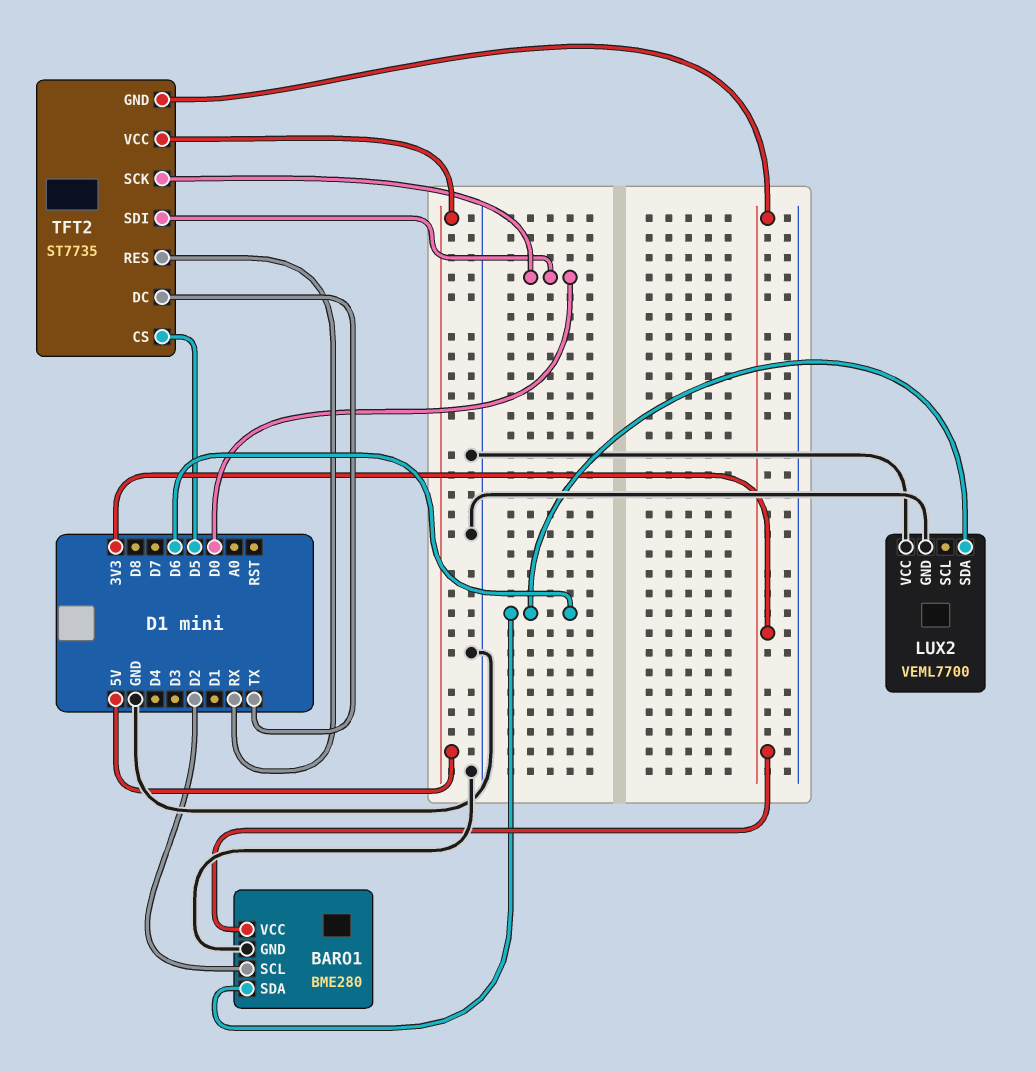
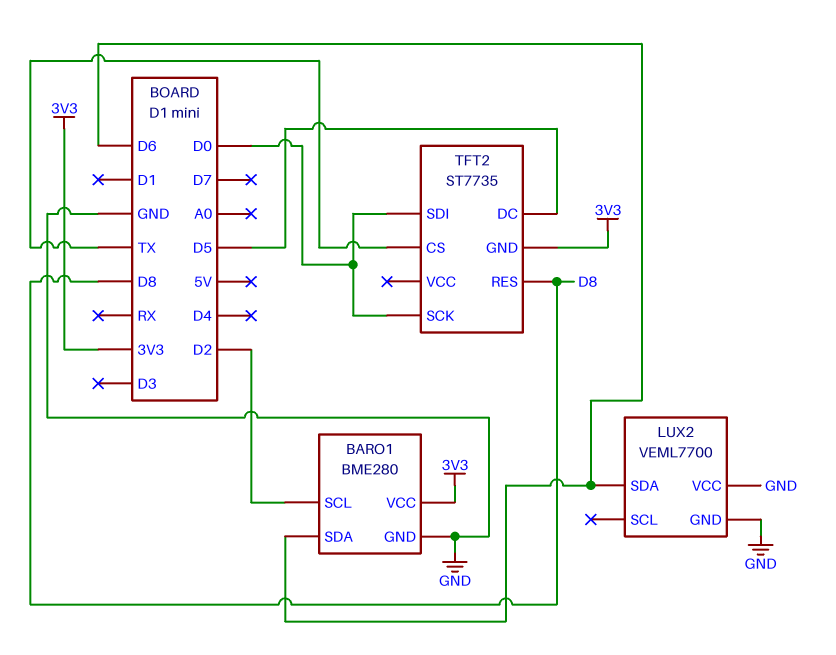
TFT2 pin CS: D5 -> TX
TFT2 pin DC: TX -> D5
TFT2 pin RES: RX -> D8
TFT2 pin VCC: 5V -> none

